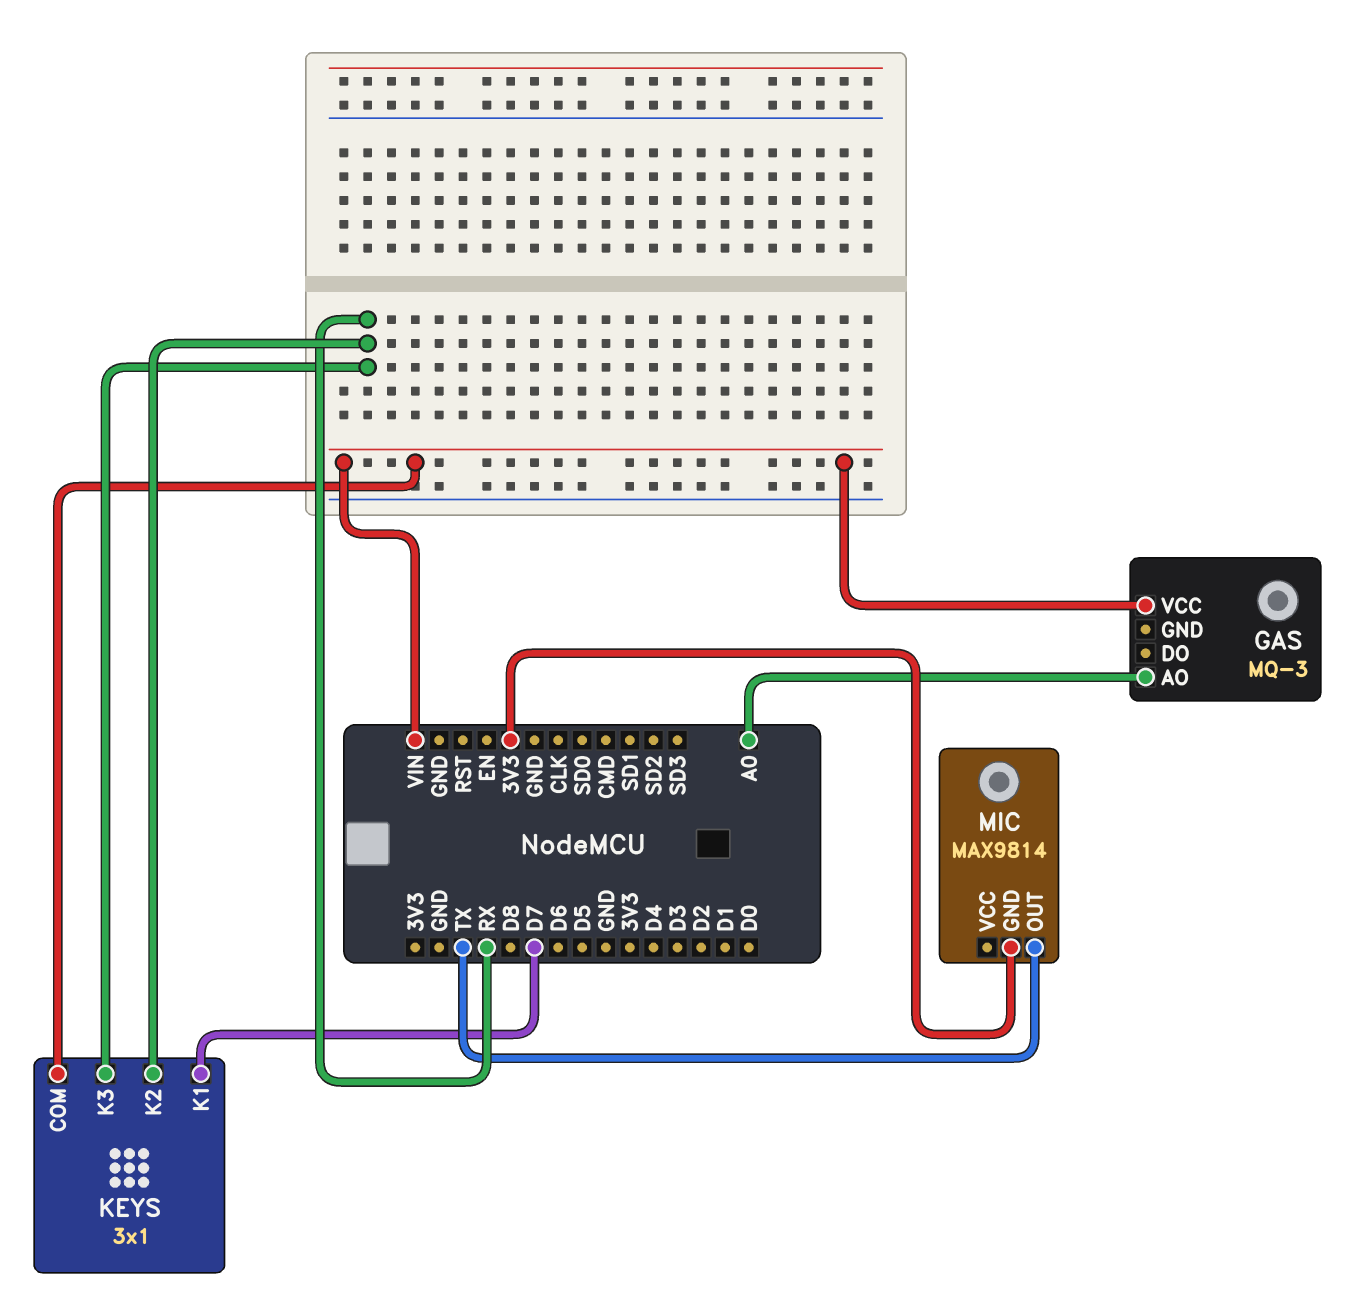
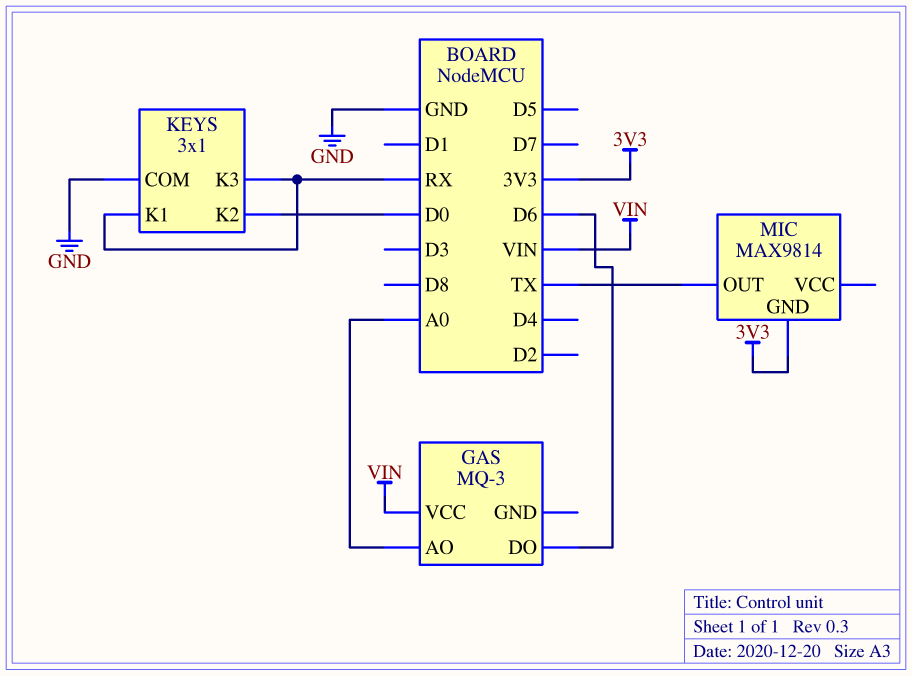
GAS pin DO: none -> D6
KEYS pin COM: VIN -> GND
KEYS pin K1: D7 -> RX
KEYS pin K2: RX -> D0

